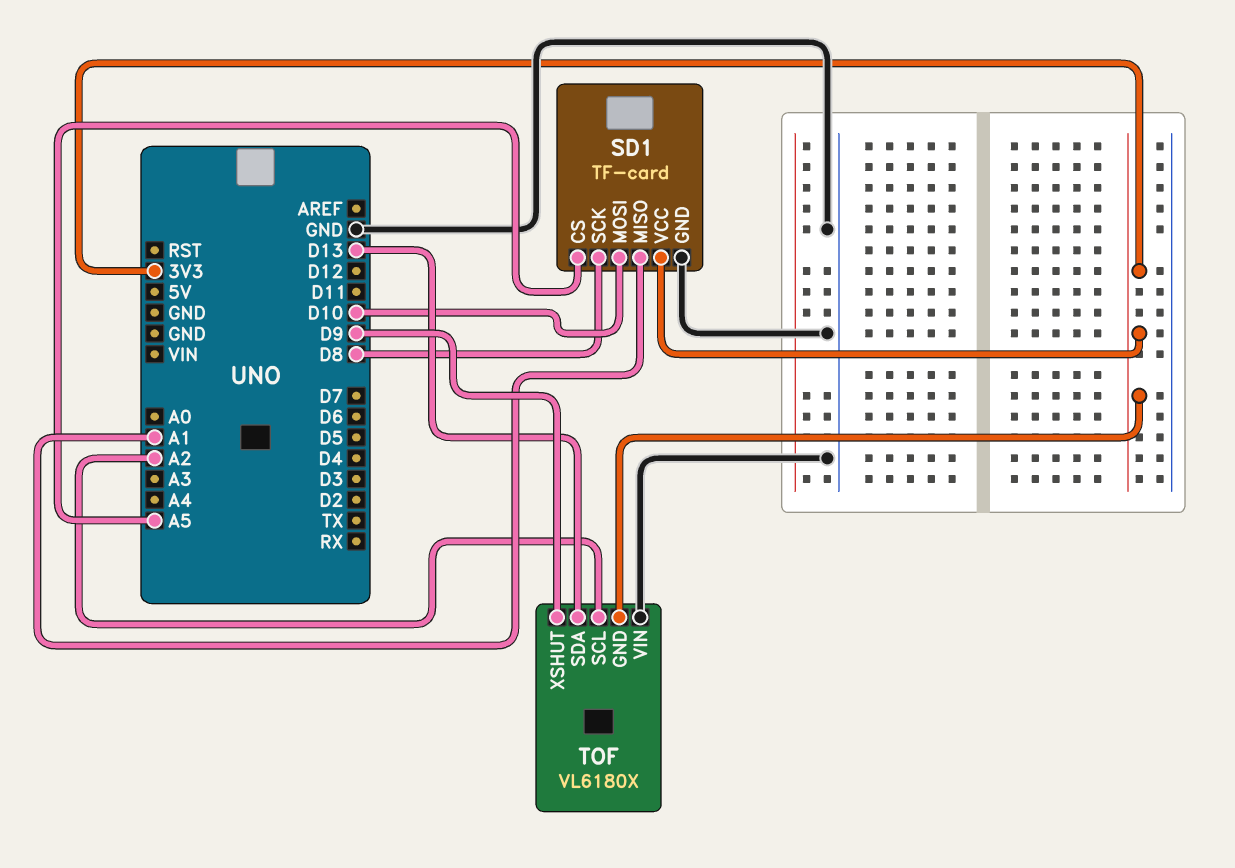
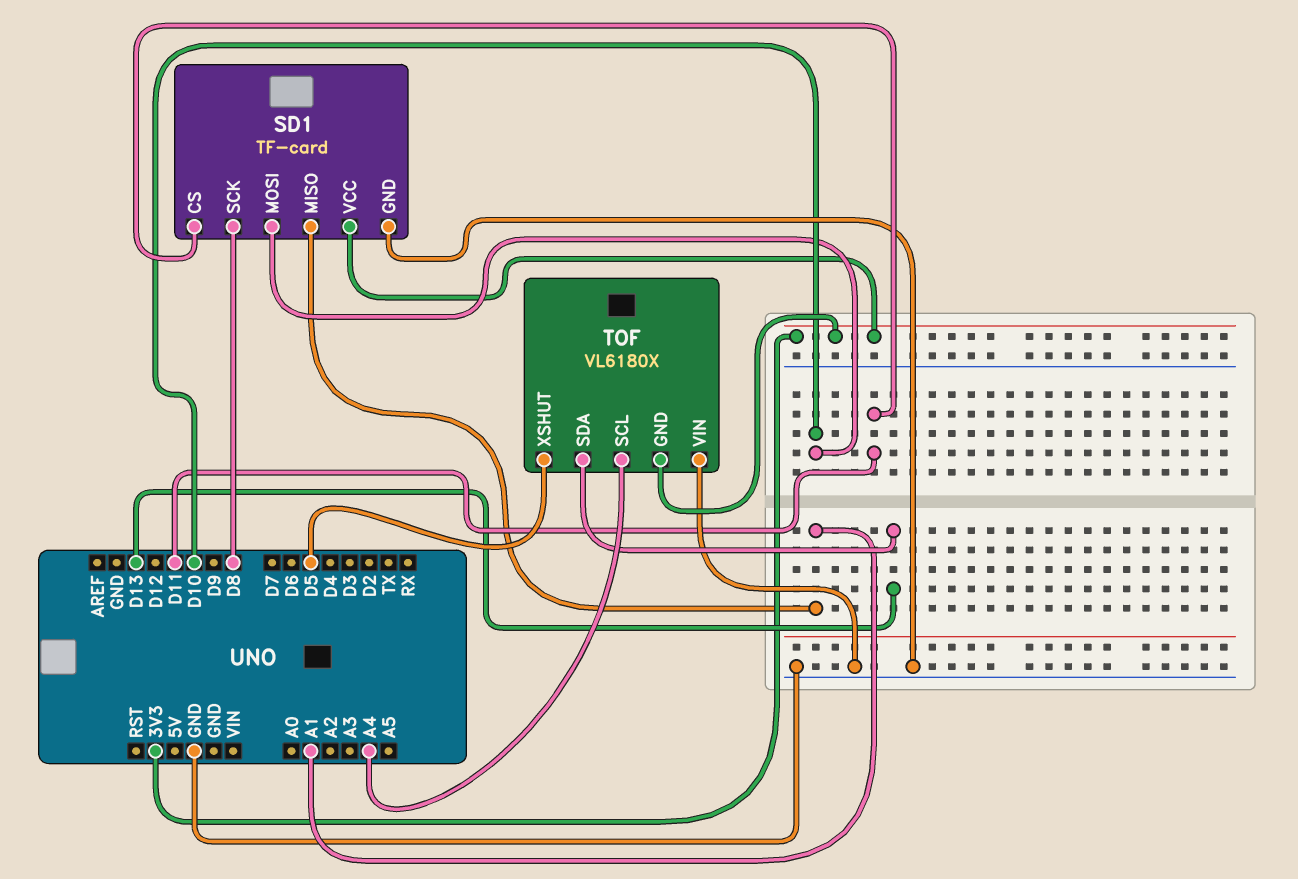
SD1 pin CS: A5 -> D11
TOF pin SCL: A2 -> A4
TOF pin XSHUT: D9 -> D5

